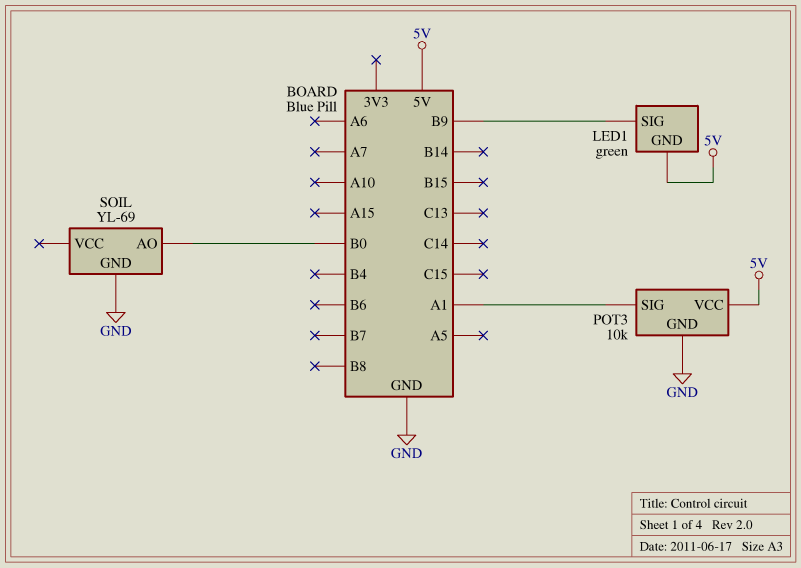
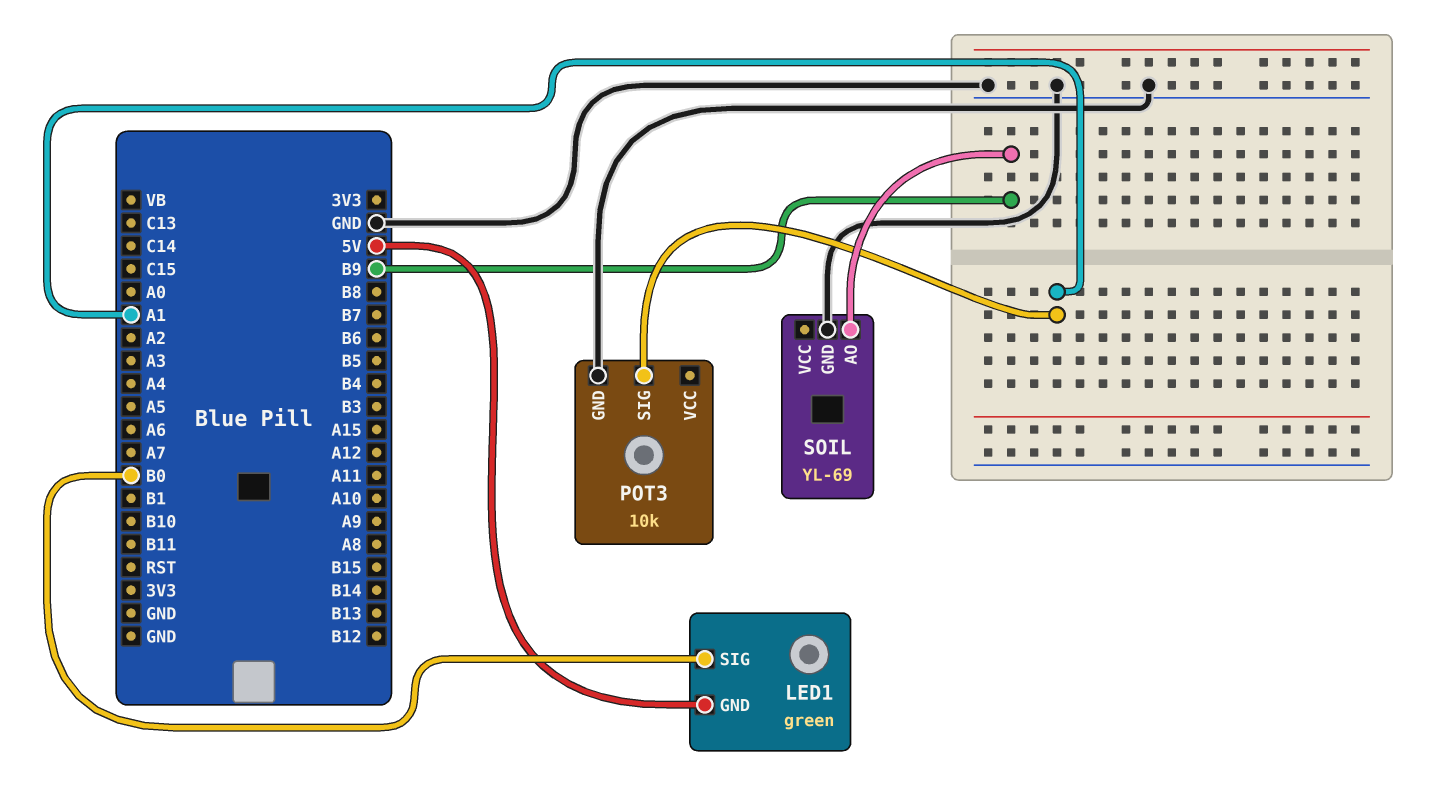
LED1 pin SIG: B9 -> B0
POT3 pin VCC: 5V -> none
SOIL pin AO: B0 -> B9

